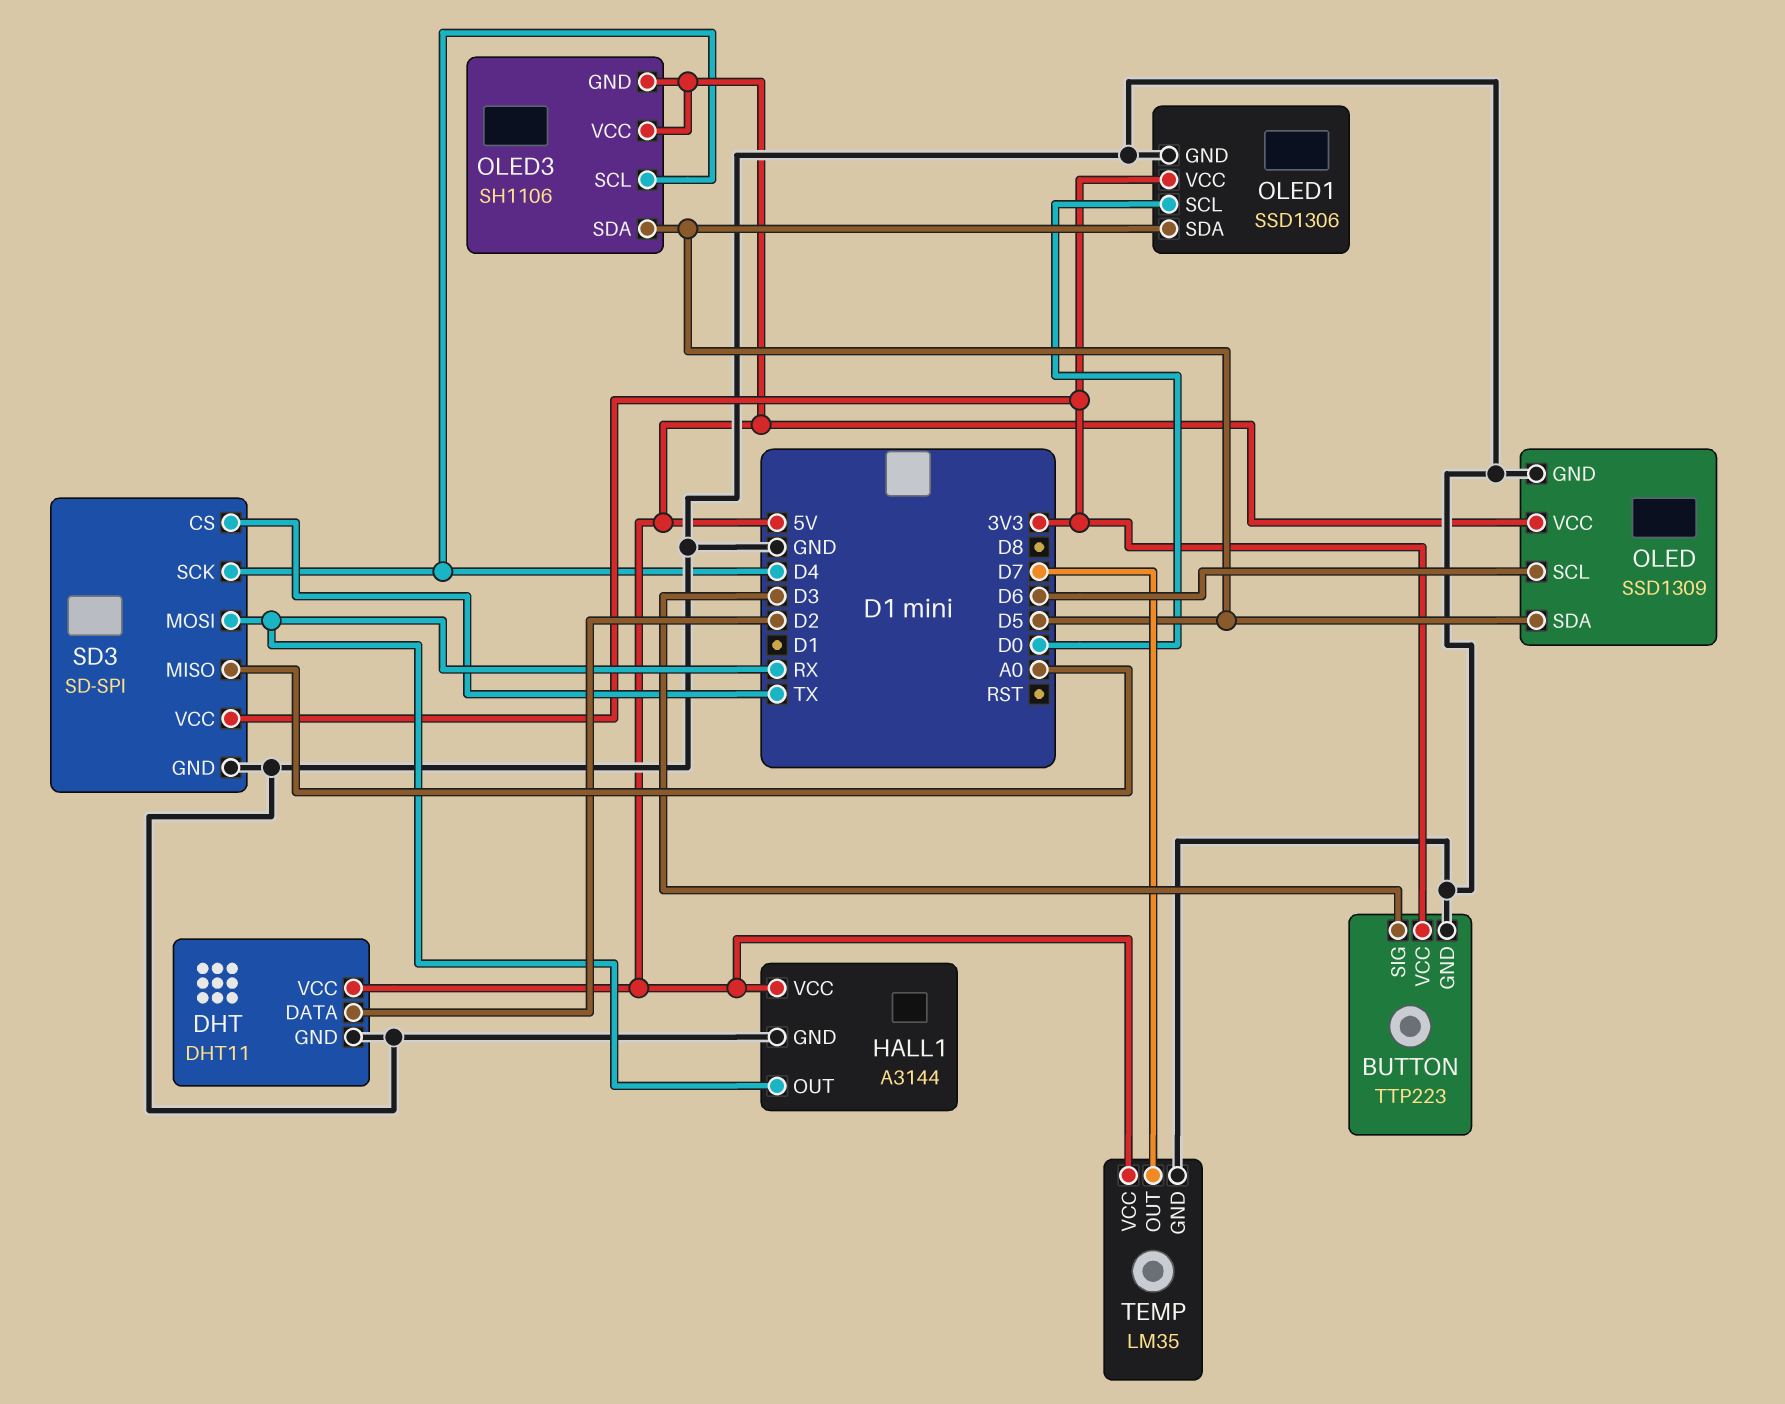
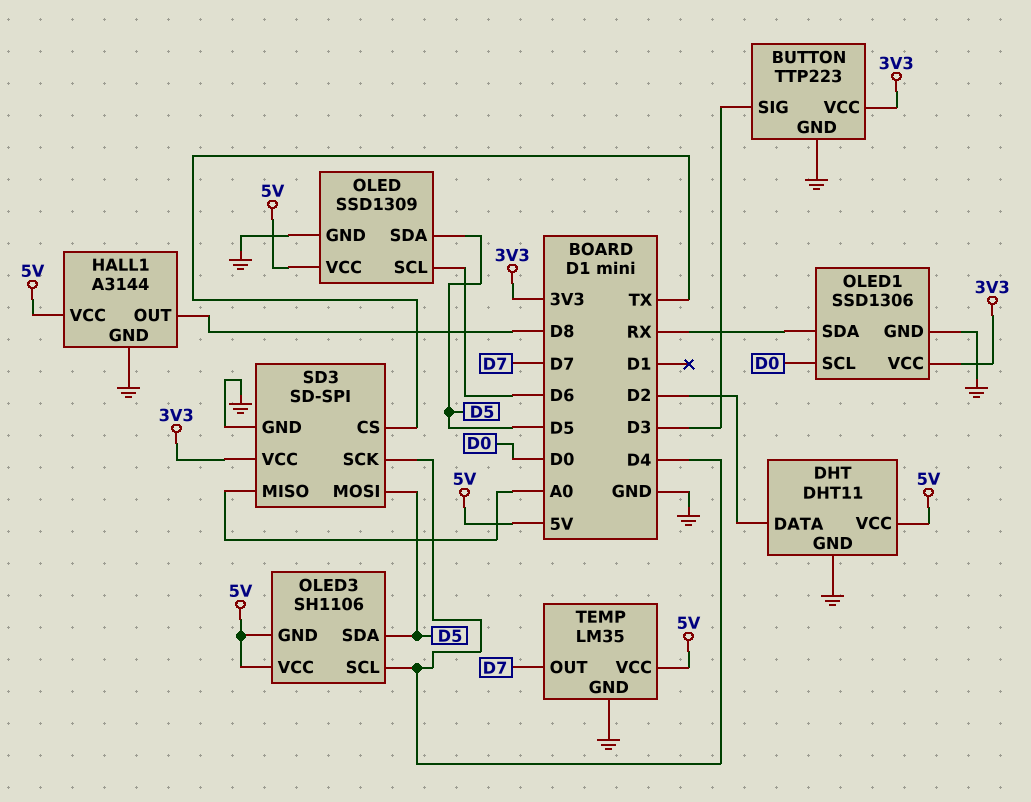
HALL1 pin OUT: RX -> D8
OLED1 pin SDA: D5 -> RX
SD3 pin MOSI: RX -> D5

